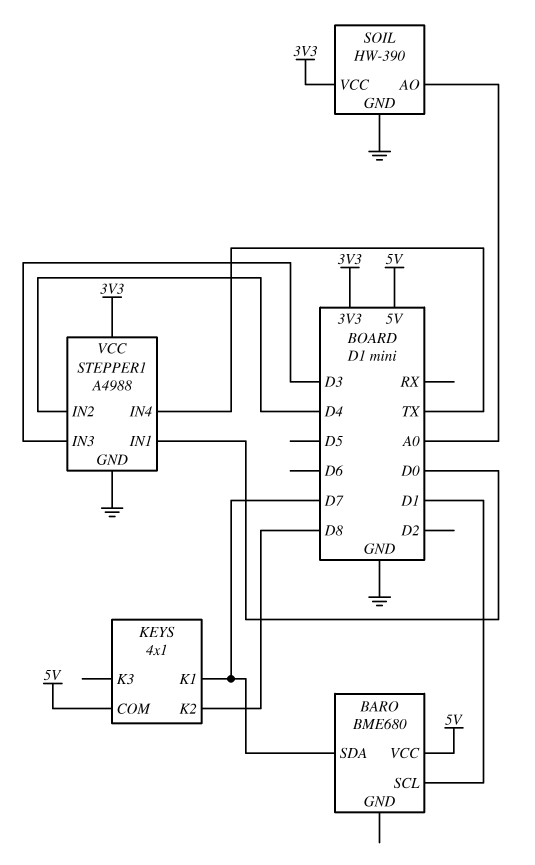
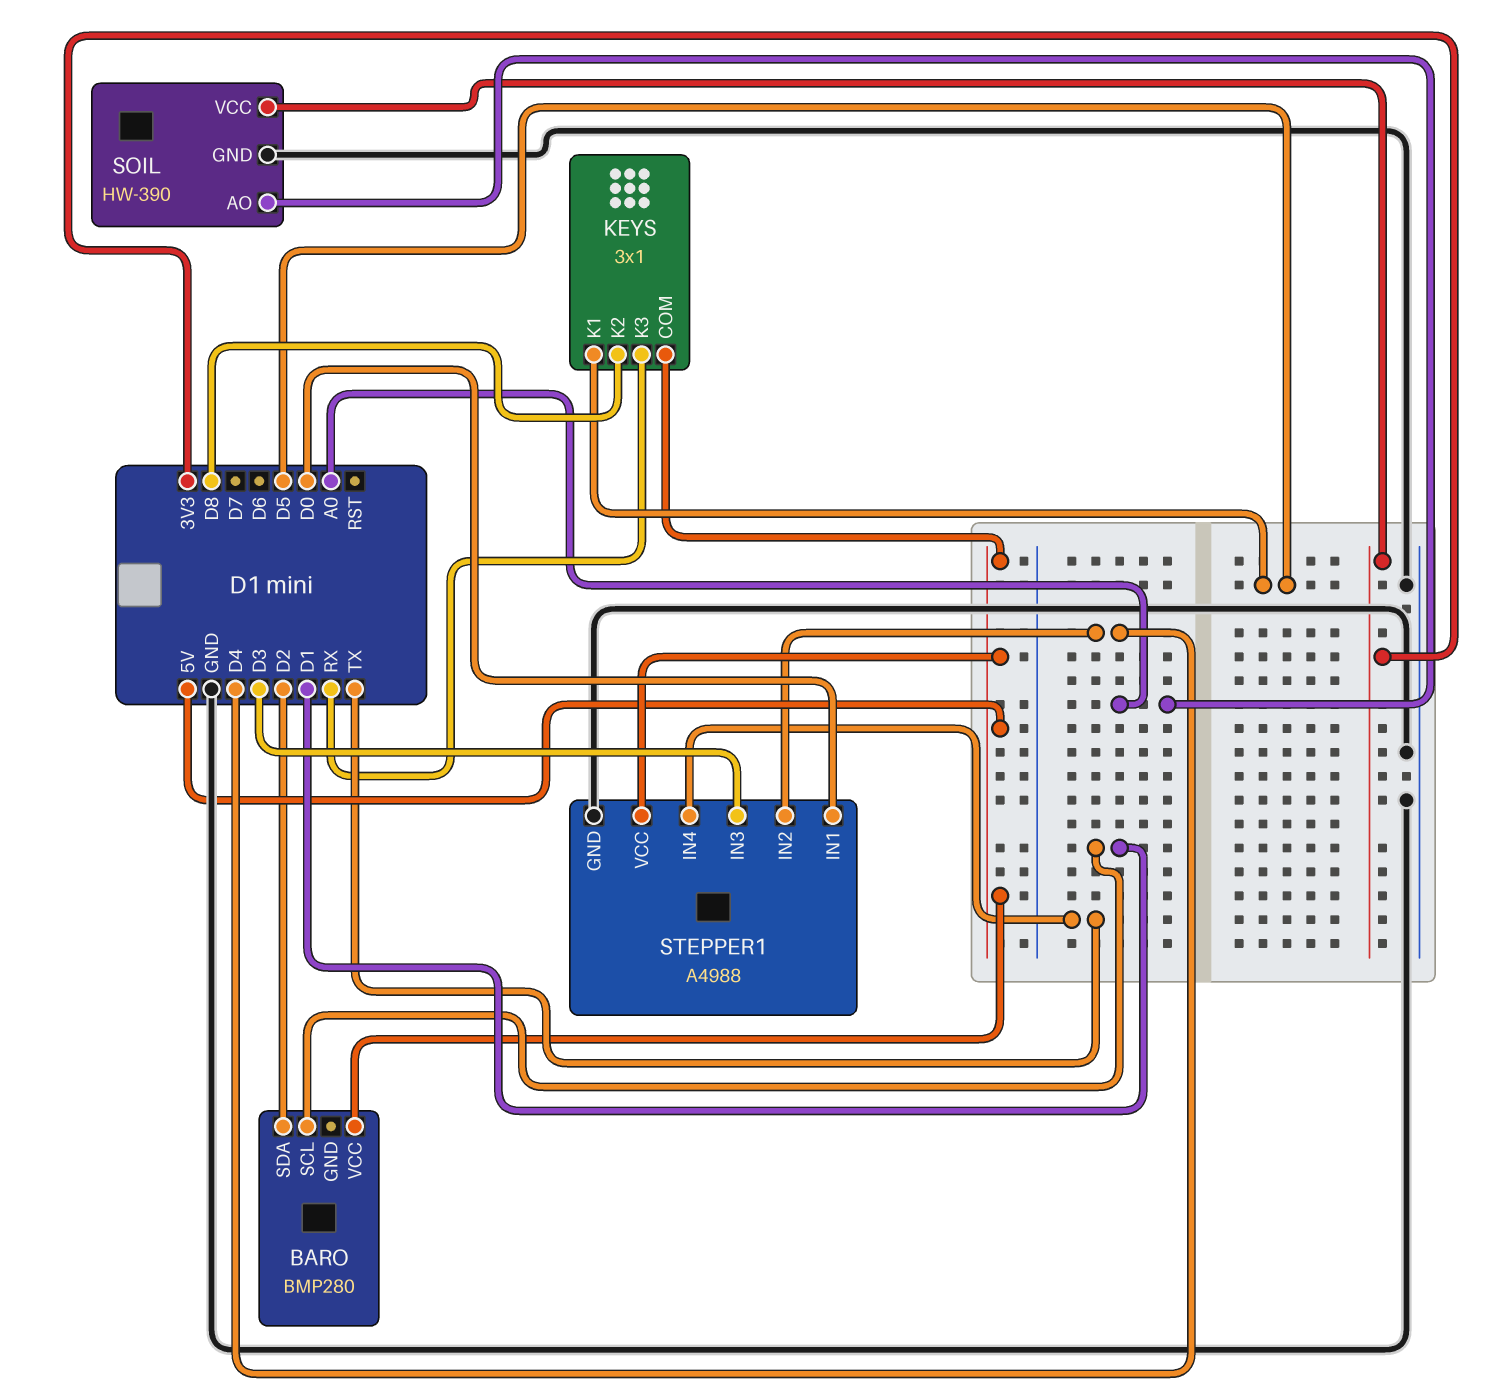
BARO: BME680 -> BMP280
BARO pin SDA: D7 -> D2
KEYS: 4x1 -> 3x1
KEYS pin K1: D7 -> D5
KEYS pin K3: none -> RX
STEPPER1 pin VCC: 3V3 -> 5V

